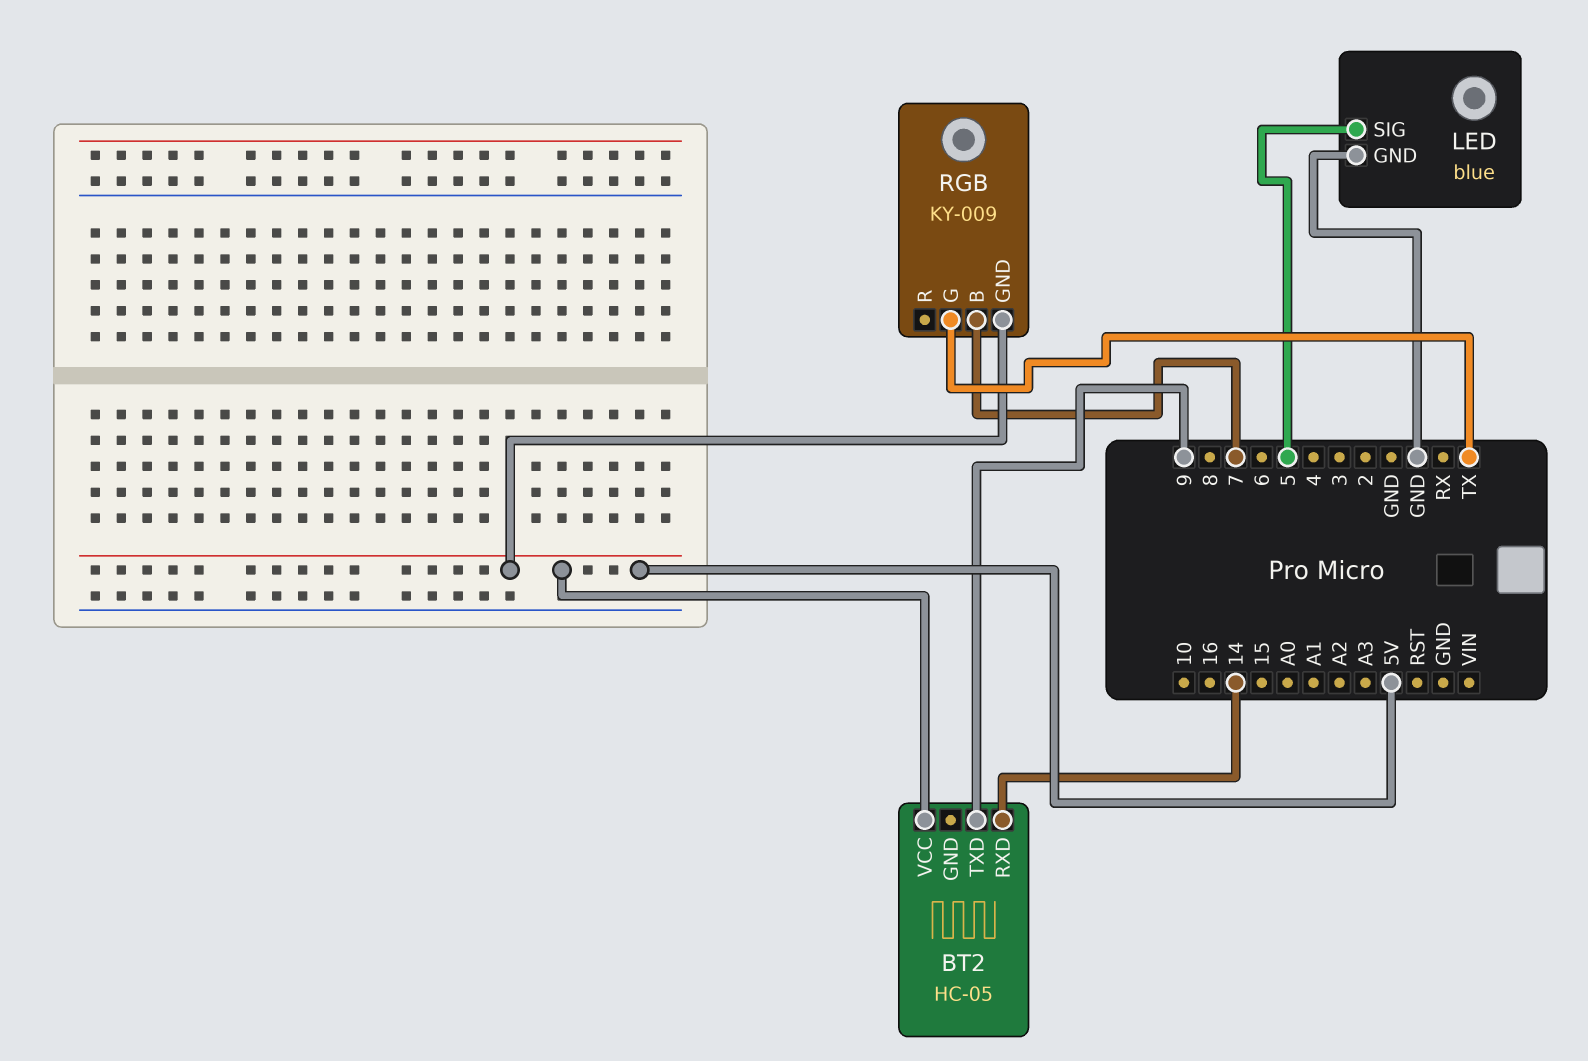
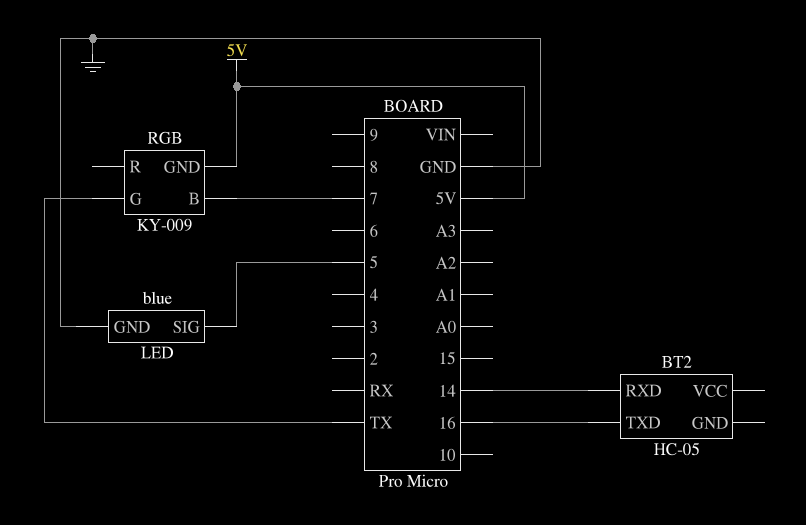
BT2 pin TXD: 9 -> 16
BT2 pin VCC: 5V -> none

